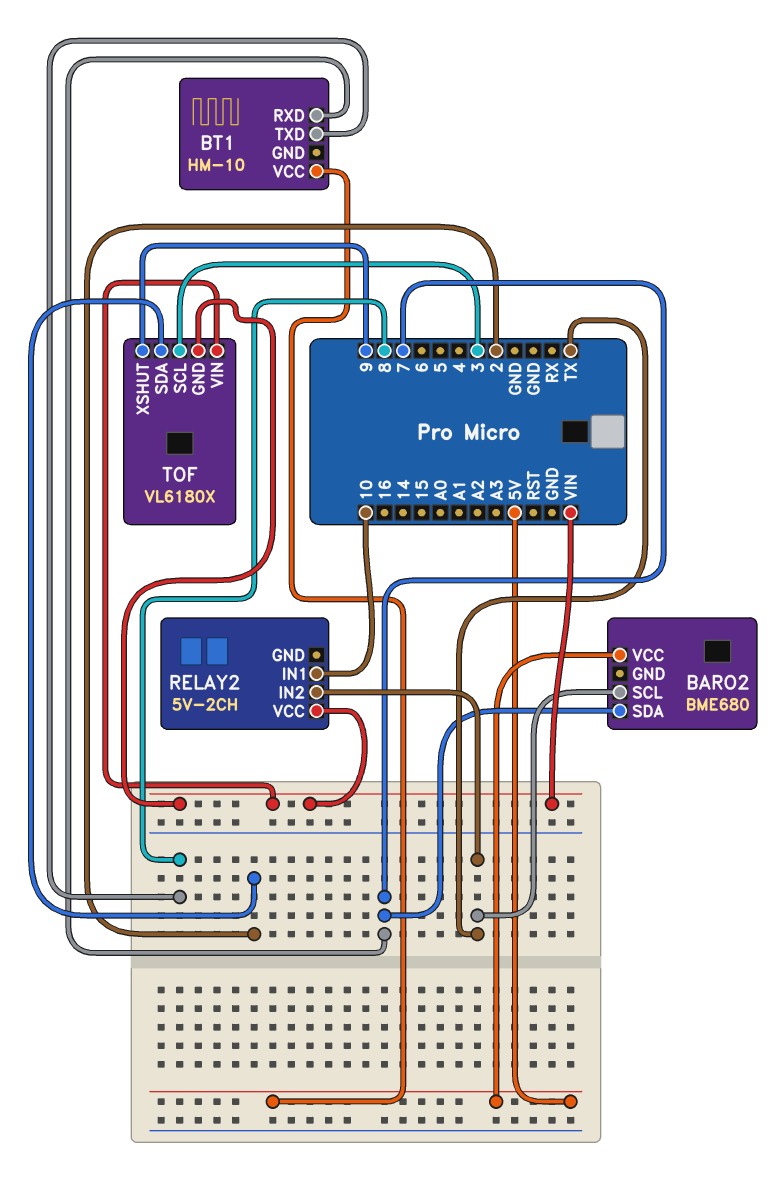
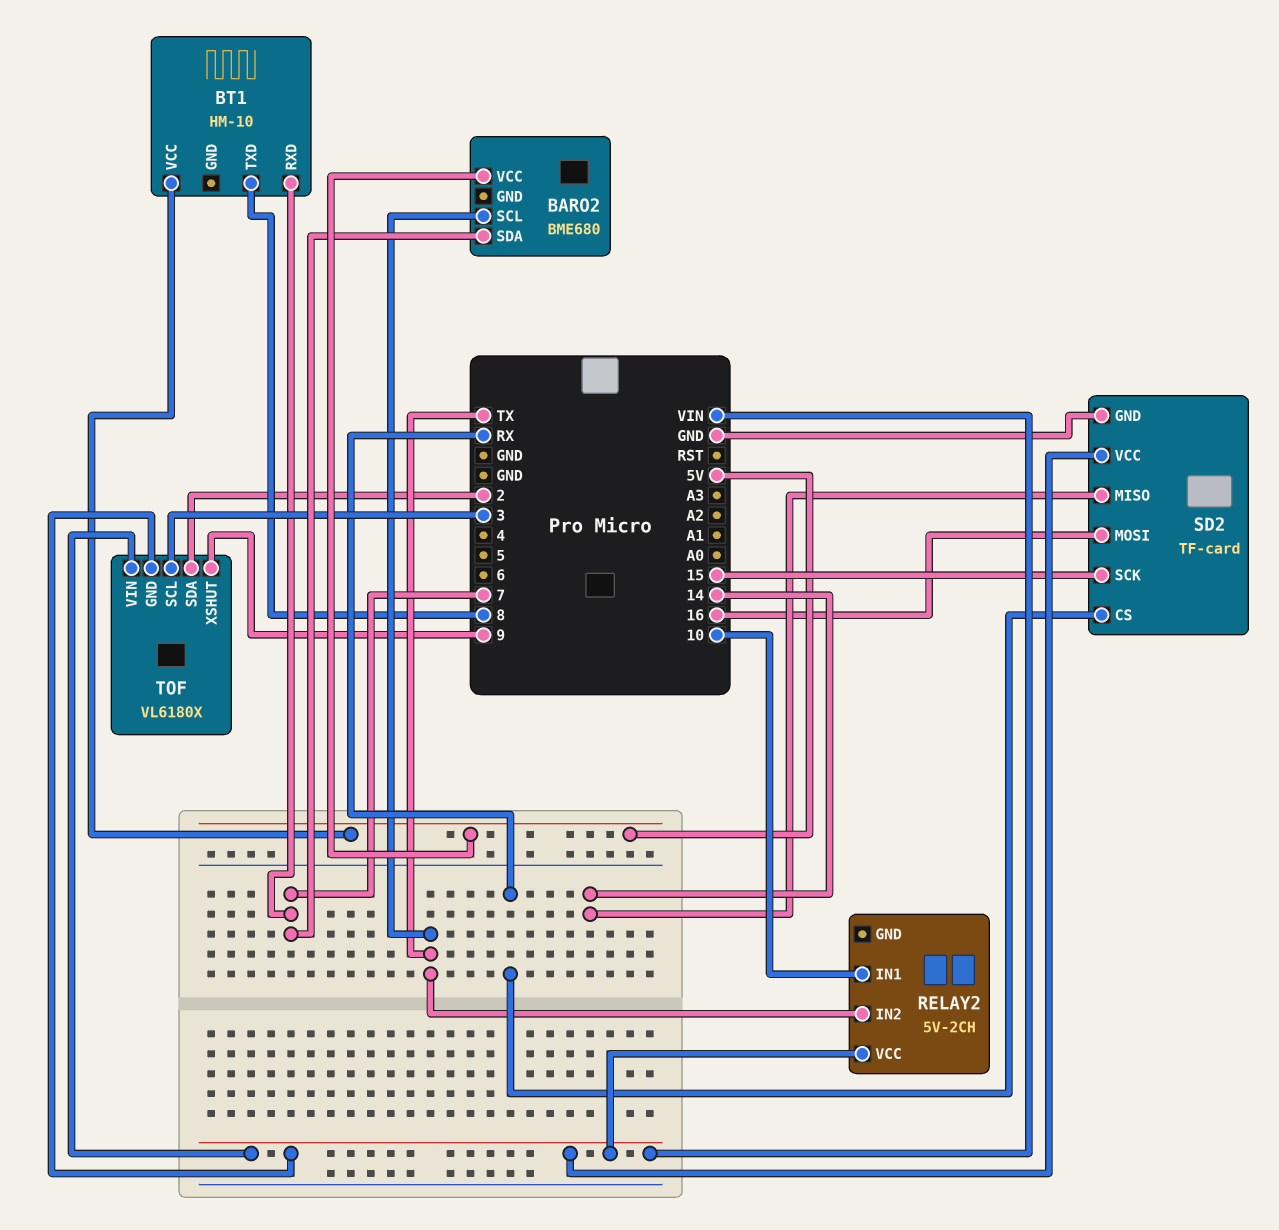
SD2: none -> TF-card
SD2 pin CS: none -> RX
SD2 pin GND: none -> GND
SD2 pin MISO: none -> 14
SD2 pin MOSI: none -> 16
SD2 pin SCK: none -> 15
SD2 pin VCC: none -> VIN

